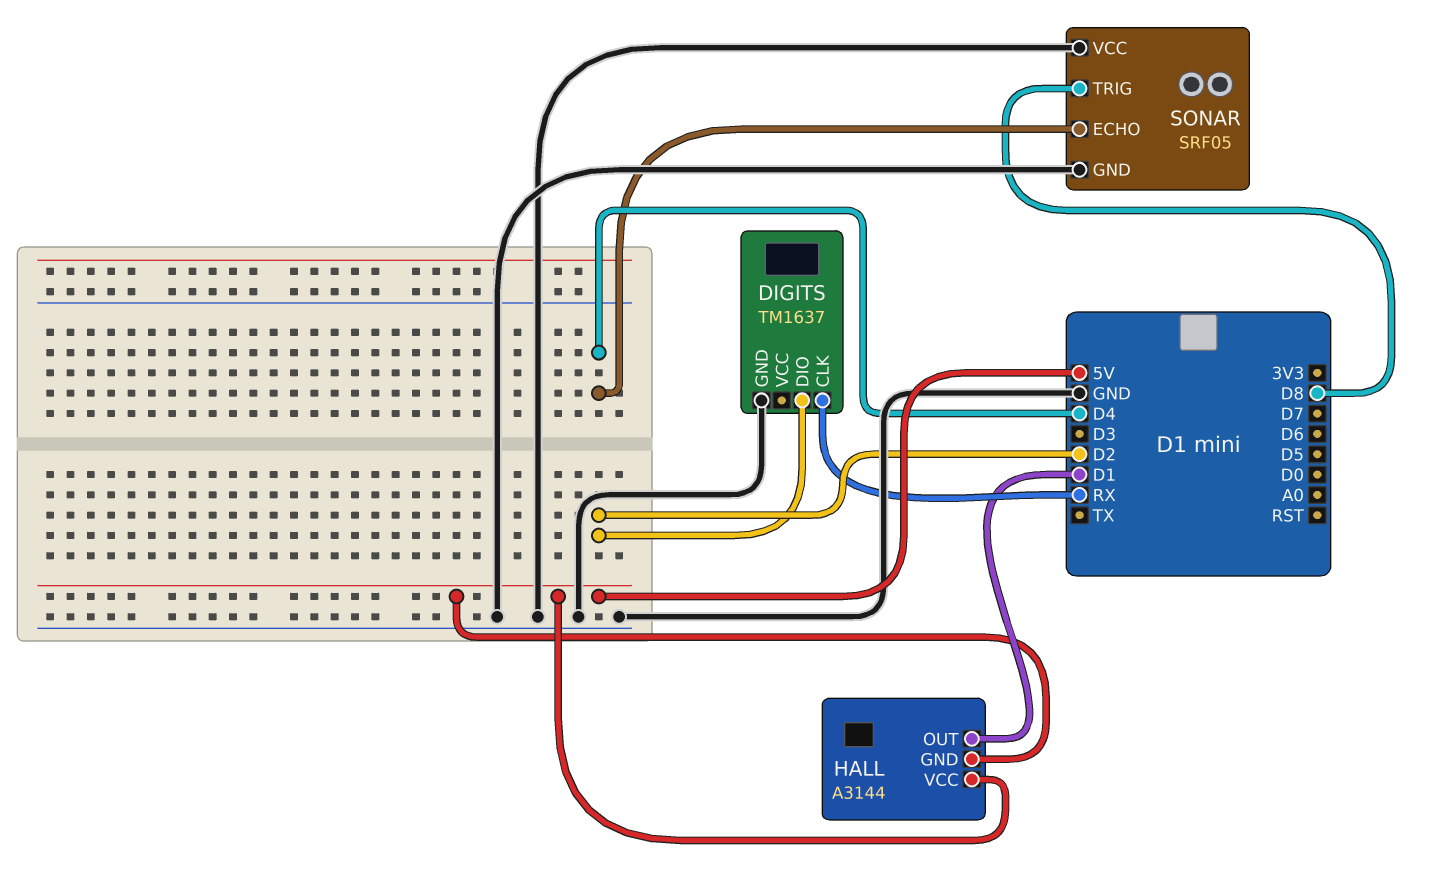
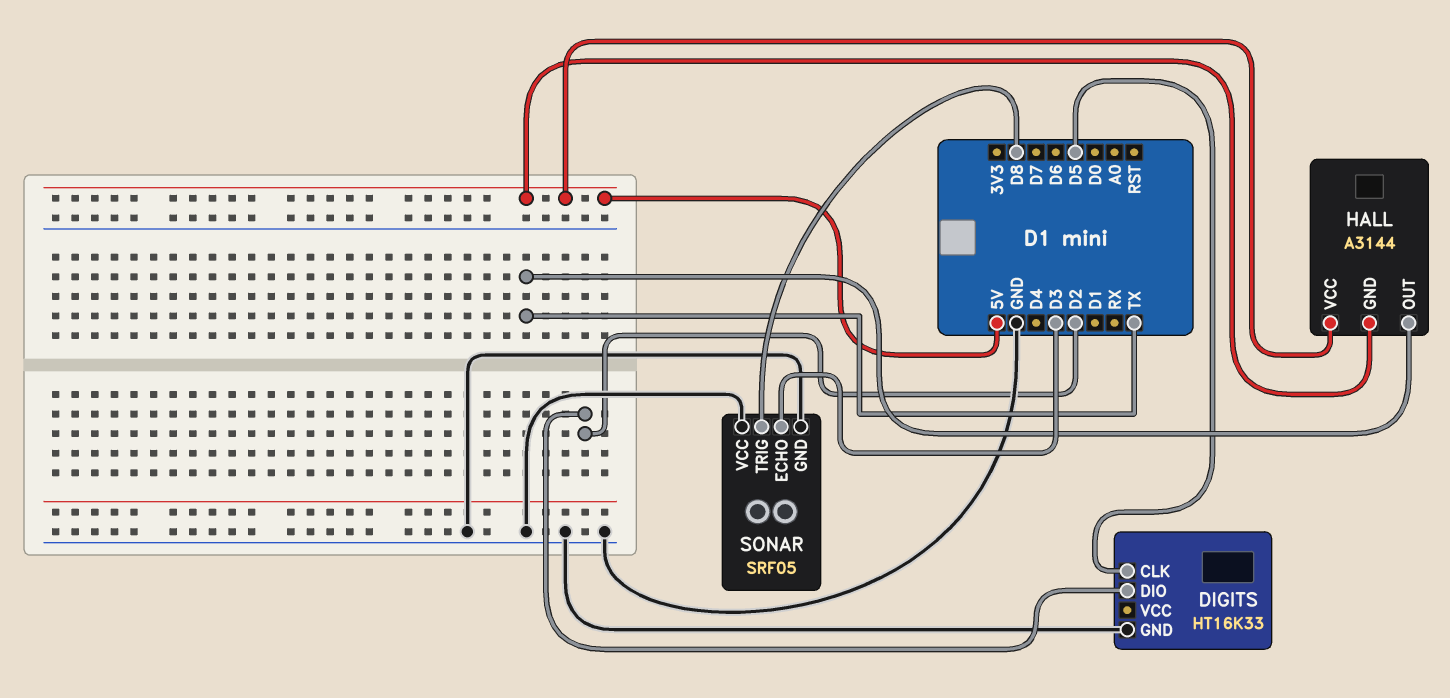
DIGITS: TM1637 -> HT16K33
DIGITS pin CLK: RX -> D5
HALL pin OUT: D1 -> TX
SONAR pin ECHO: D4 -> D3

